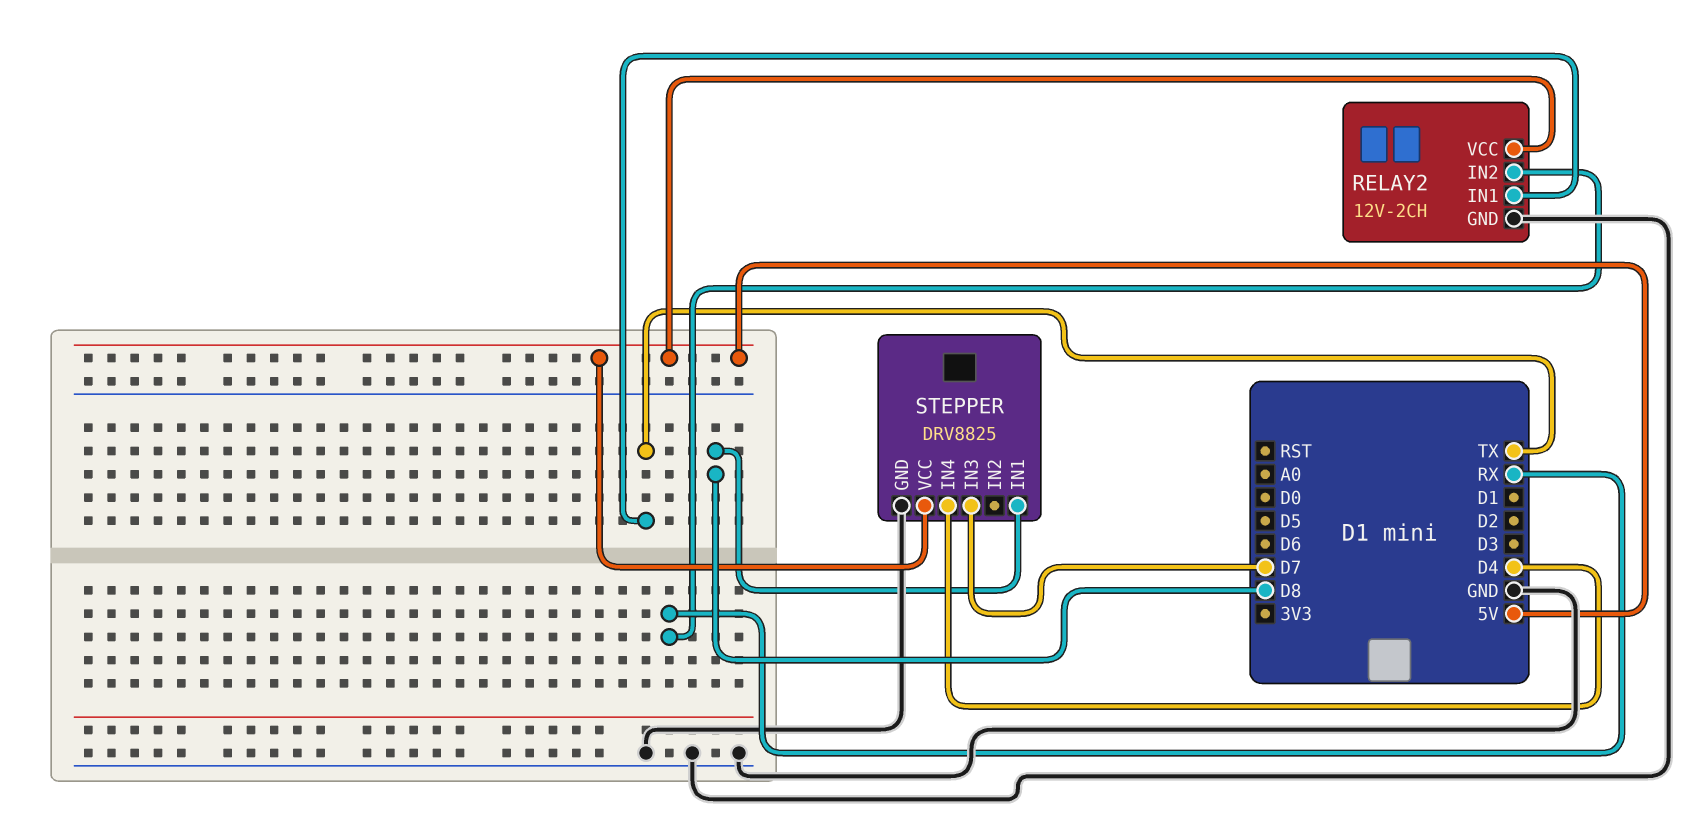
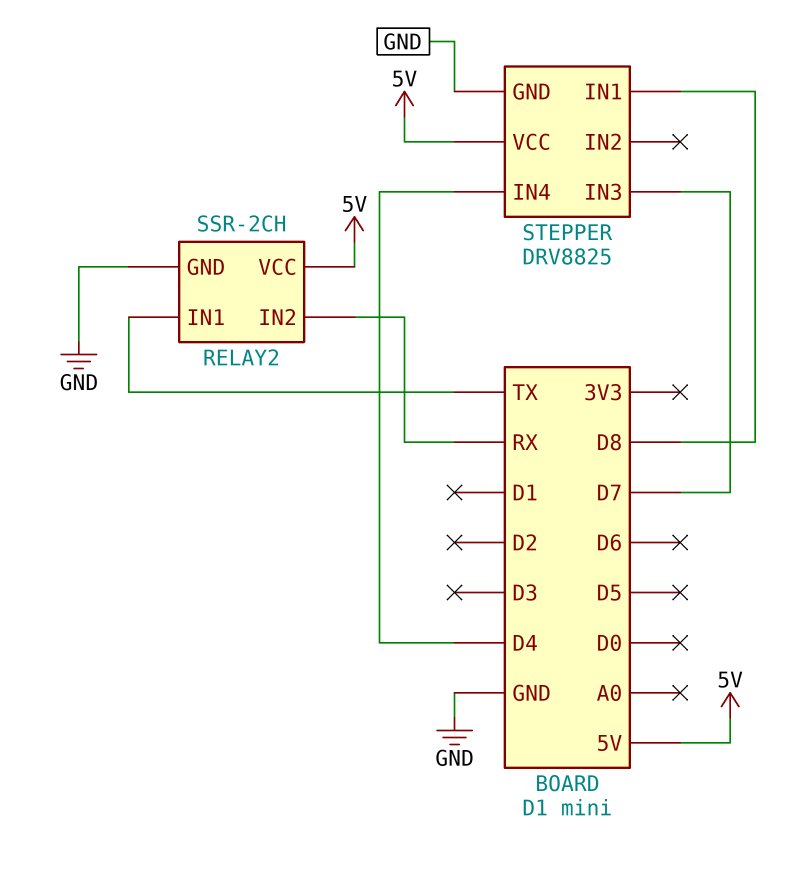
RELAY2: 12V-2CH -> SSR-2CH

